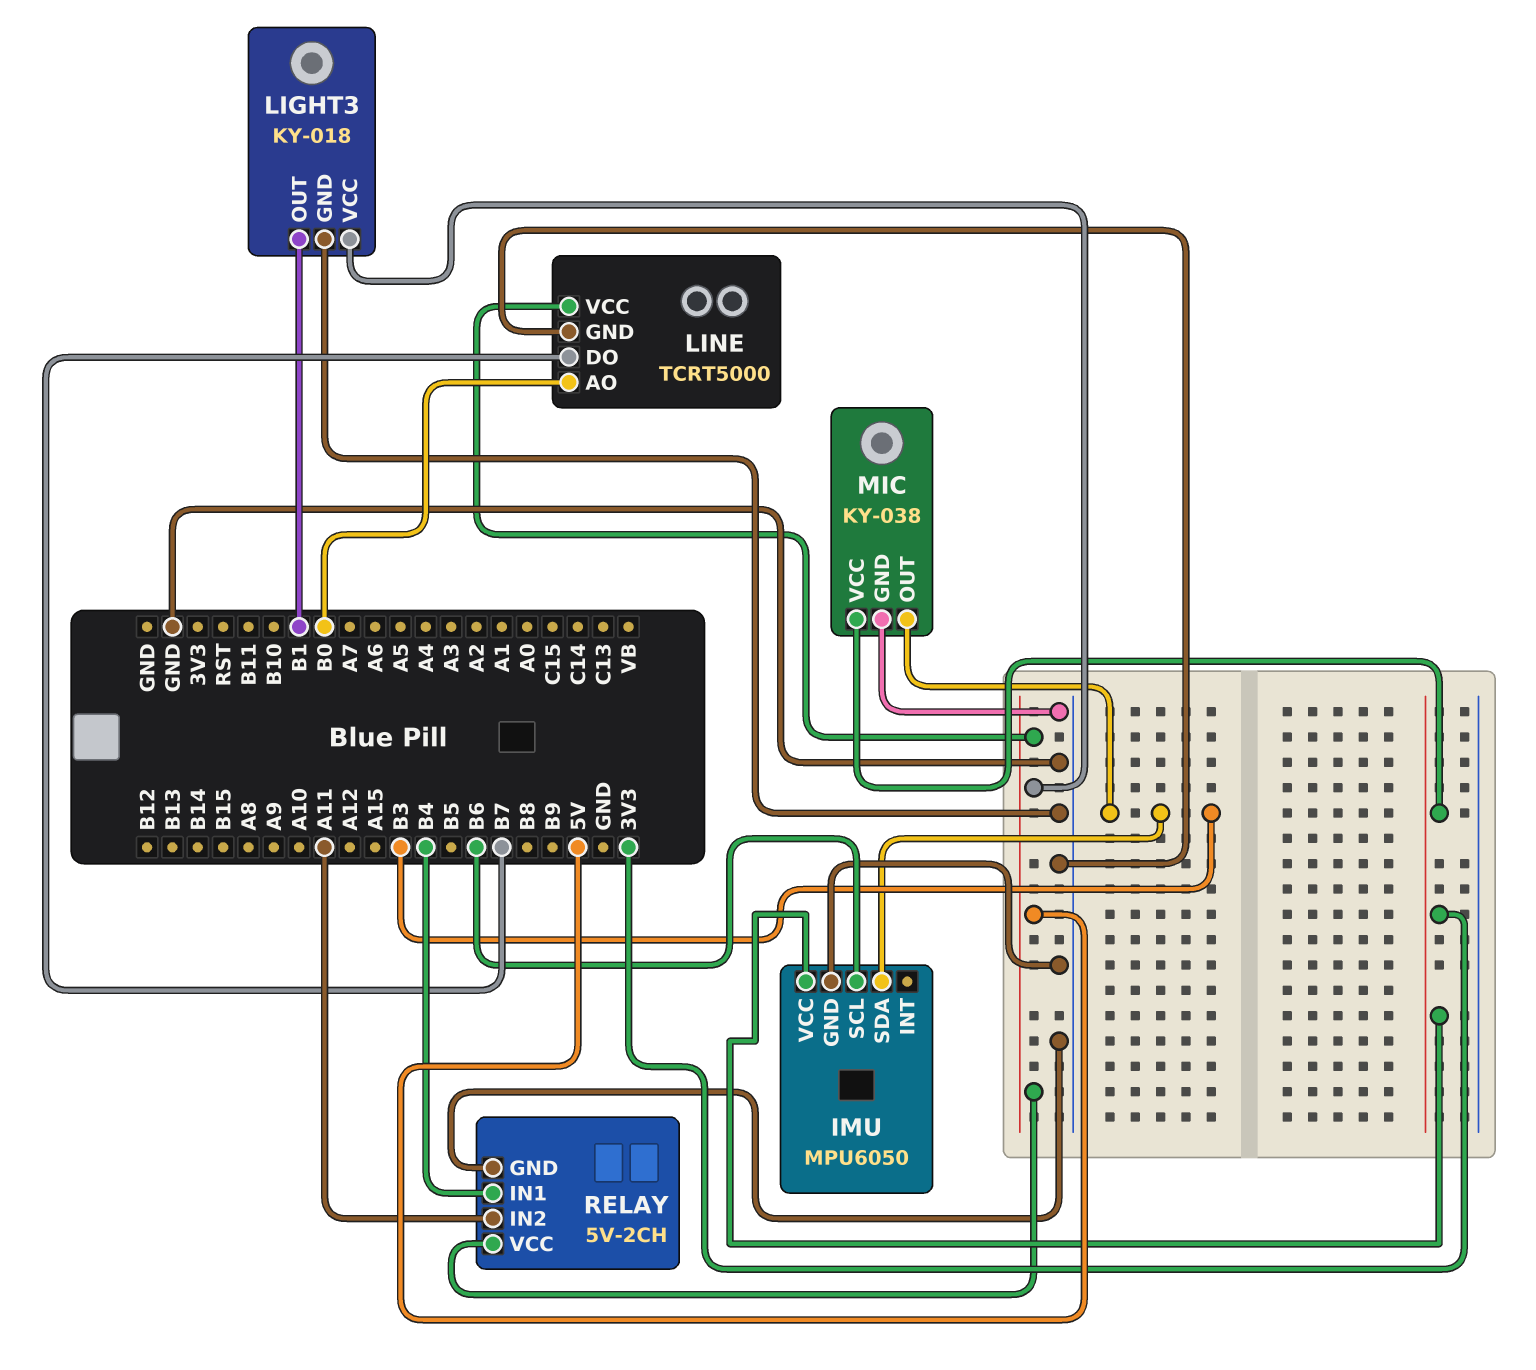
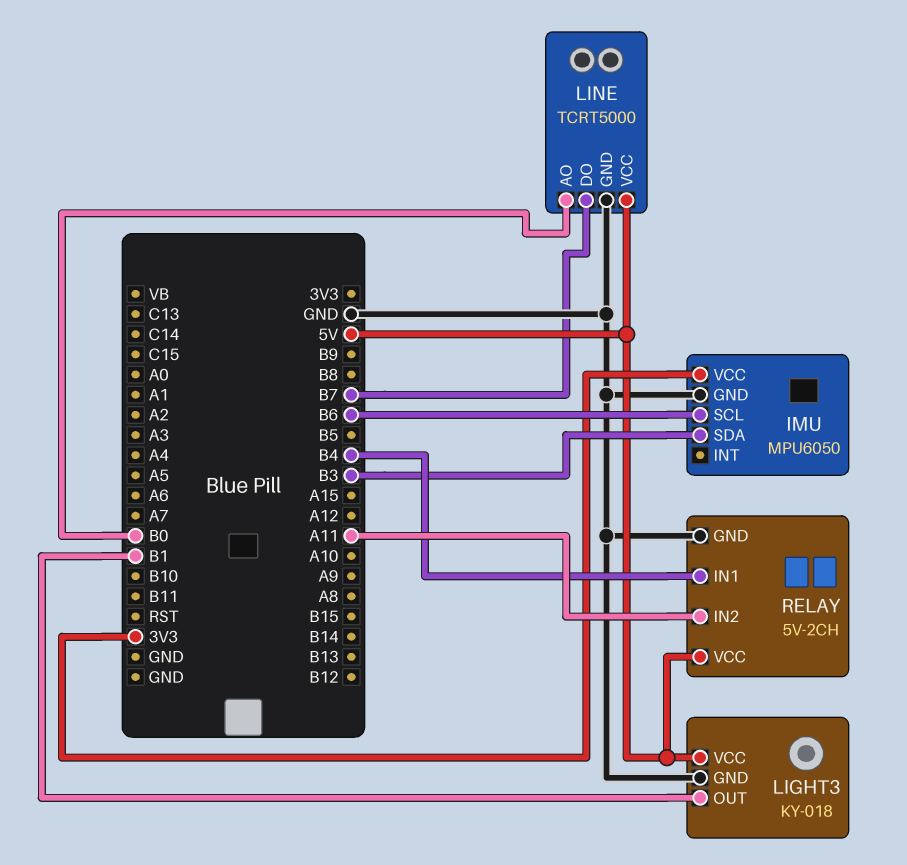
MIC: KY-038 -> none
MIC pin GND: GND -> none
MIC pin OUT: B3 -> none
MIC pin VCC: 3V3 -> none

